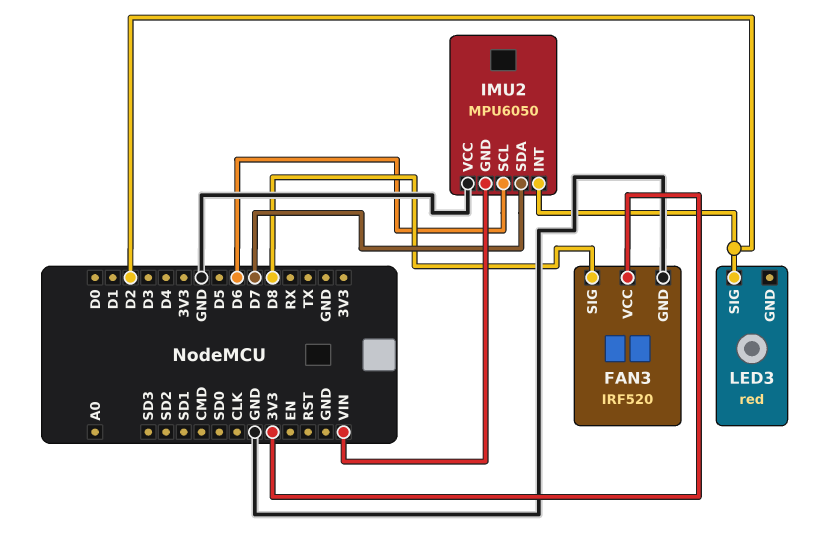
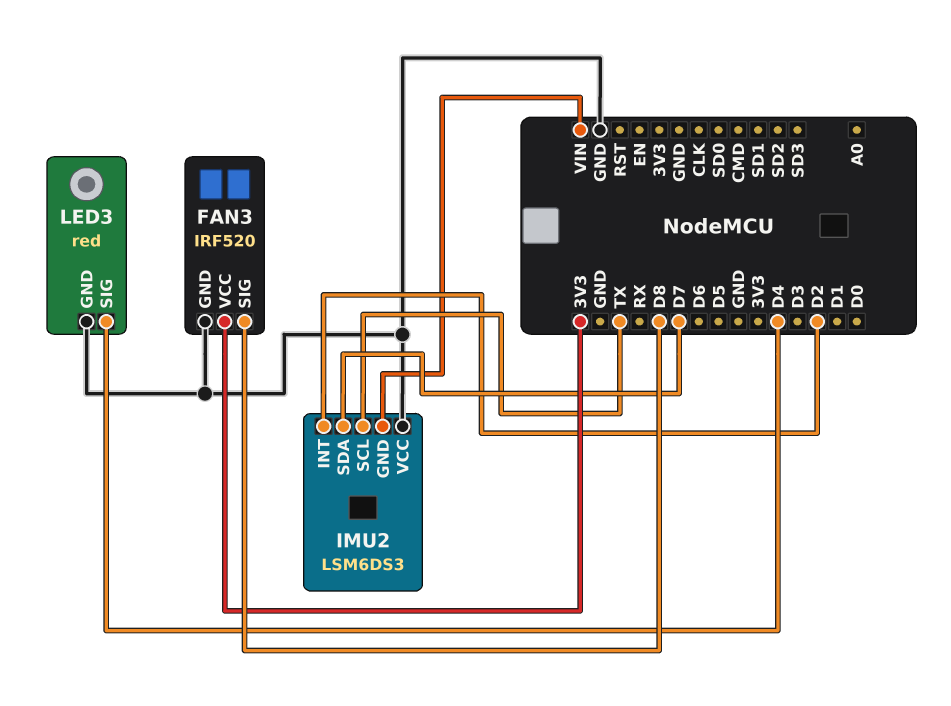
IMU2: MPU6050 -> LSM6DS3
IMU2 pin SCL: D6 -> TX
LED3 pin GND: none -> GND
LED3 pin SIG: D2 -> D4

